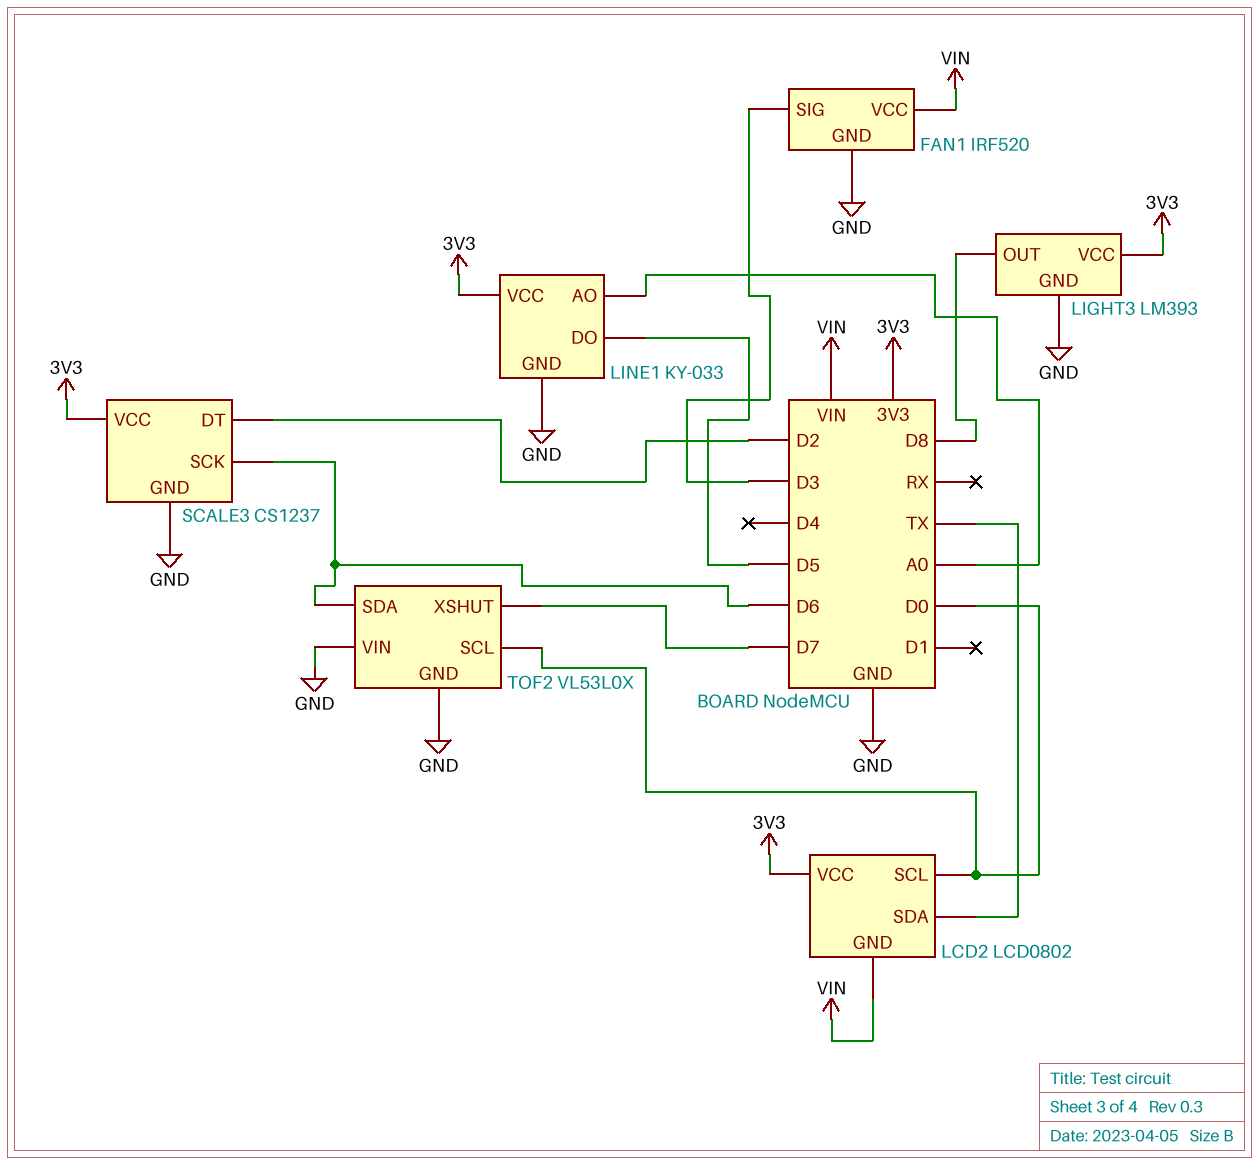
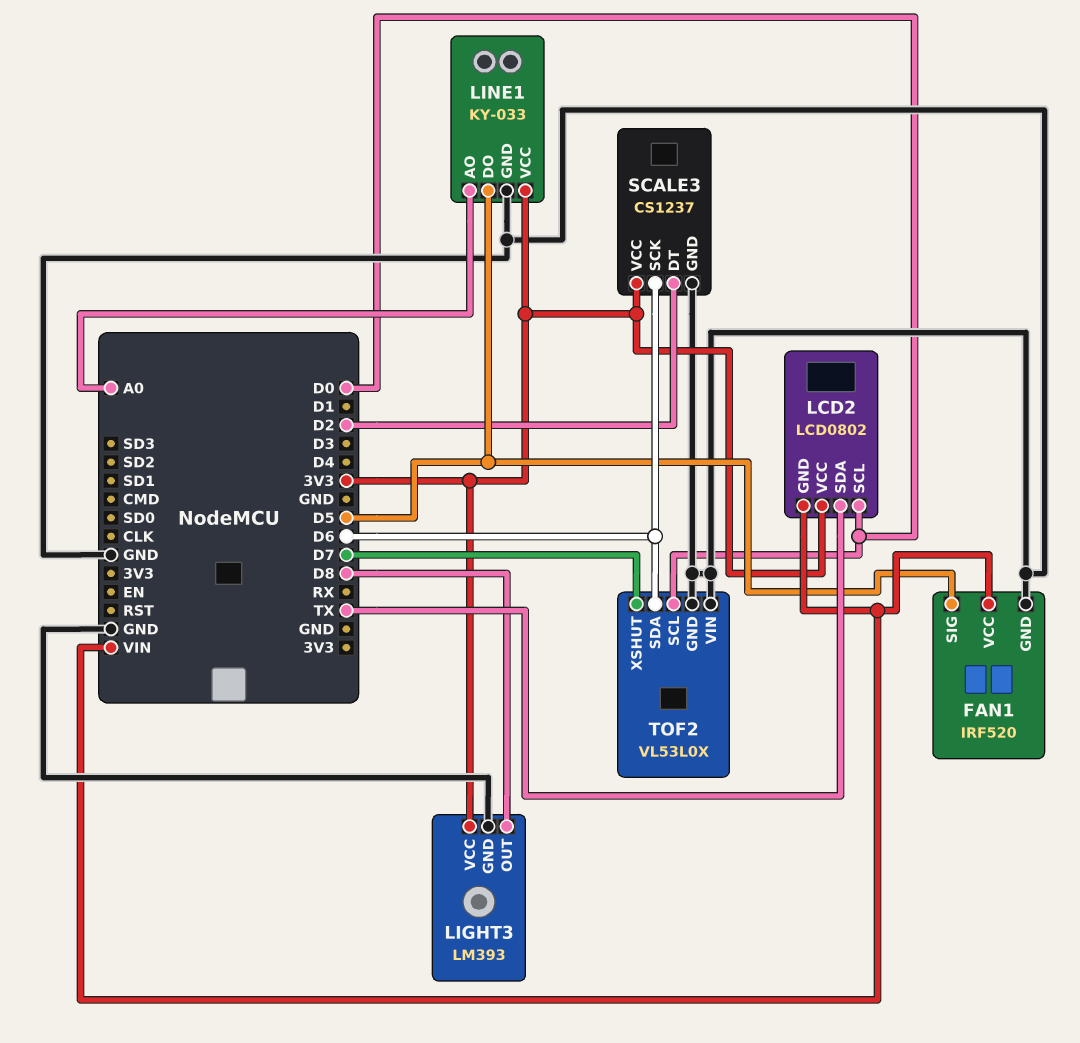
FAN1 pin SIG: D3 -> D5

